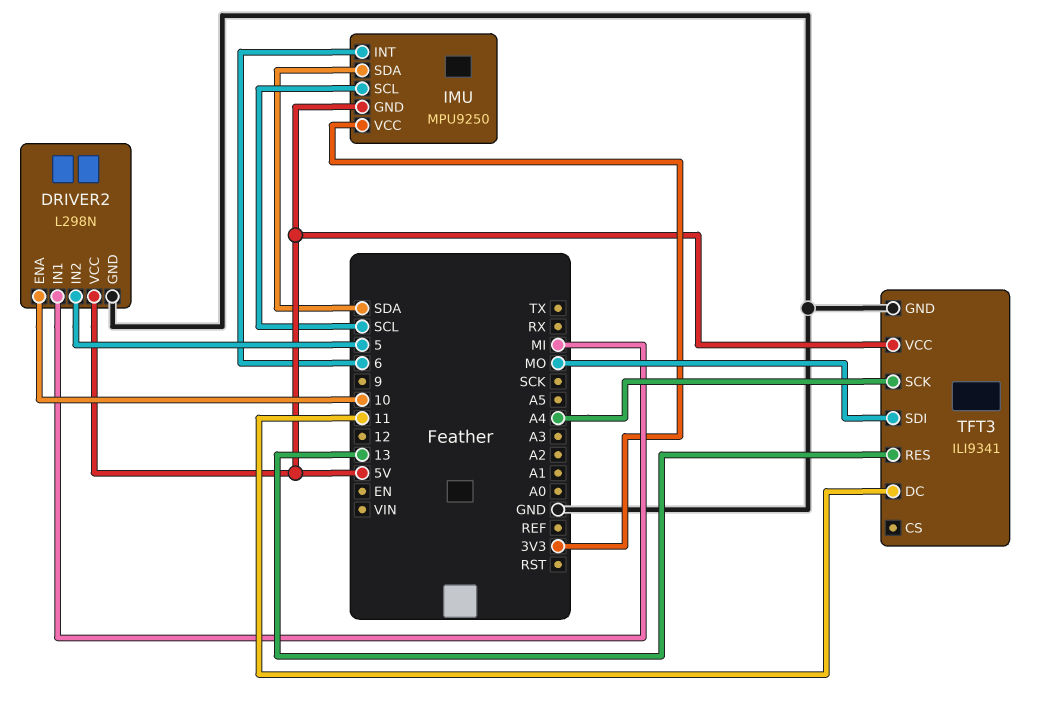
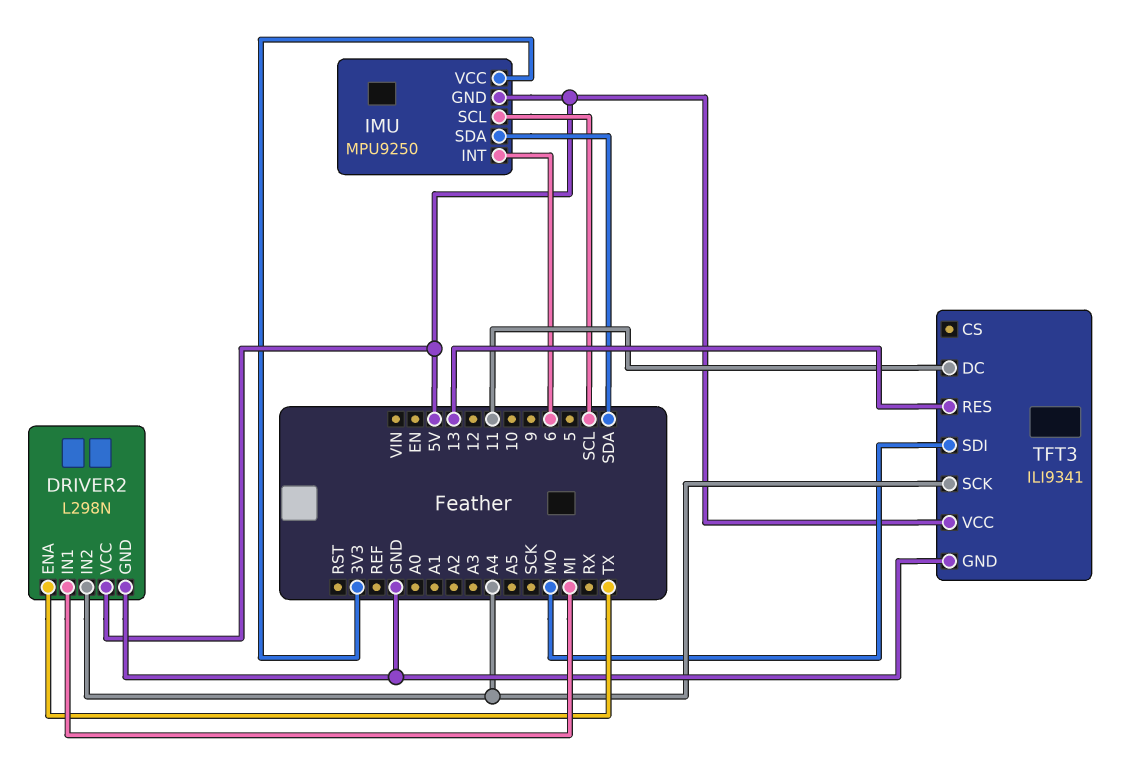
DRIVER2 pin ENA: 10 -> TX
DRIVER2 pin IN2: 5 -> A4

